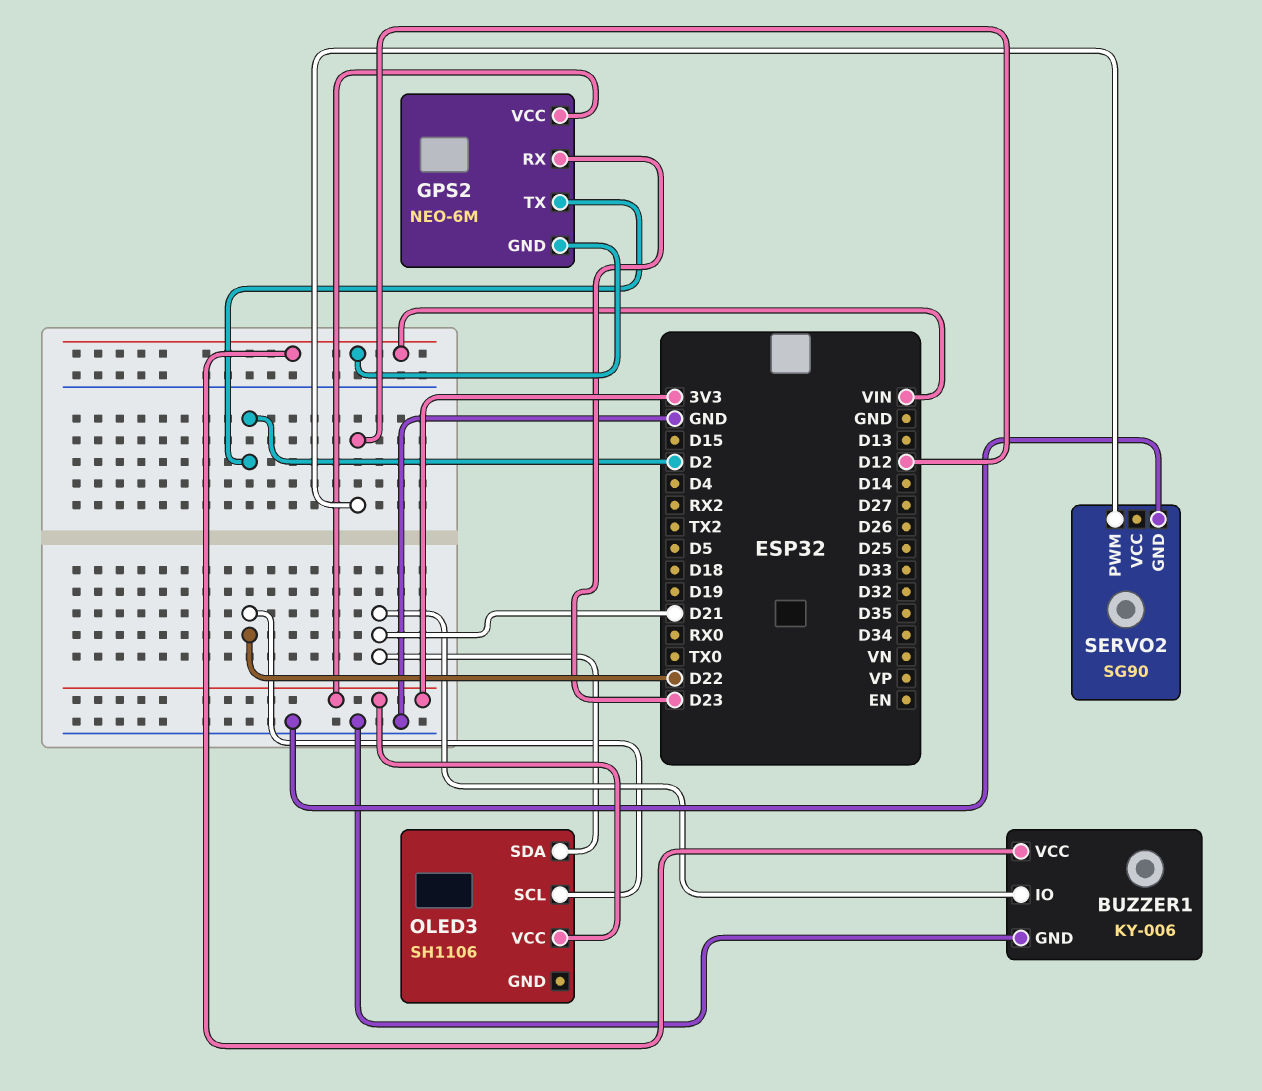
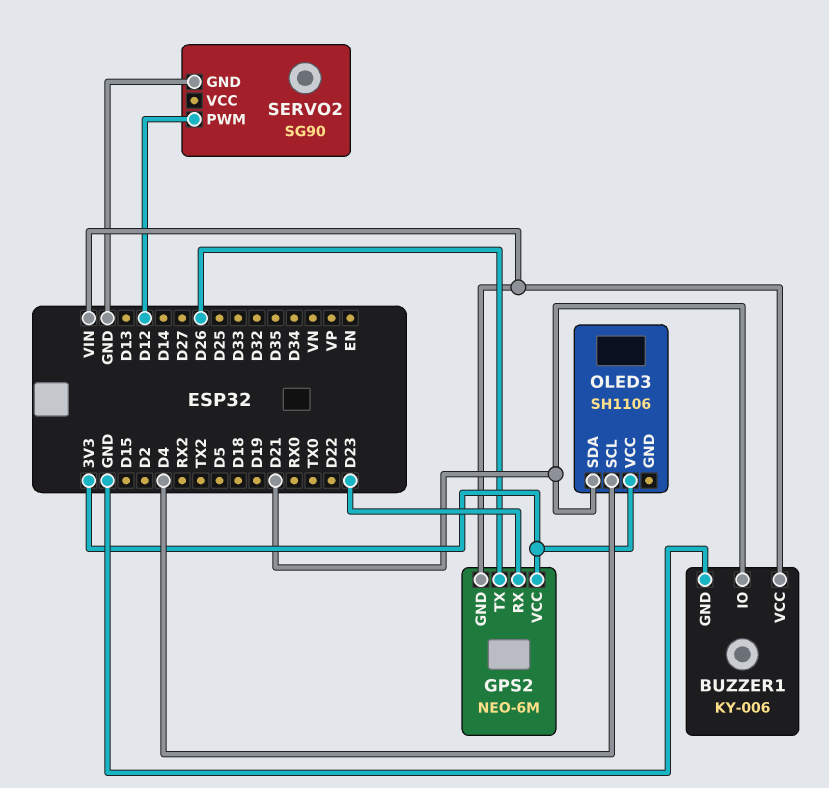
GPS2 pin TX: D2 -> D26
OLED3 pin SCL: D22 -> D4

